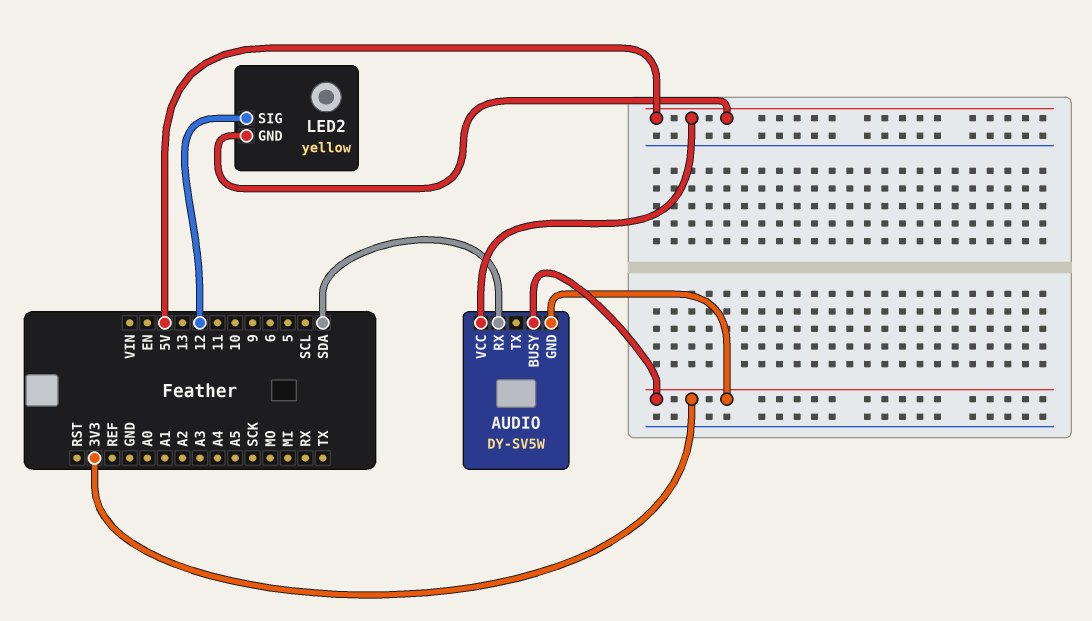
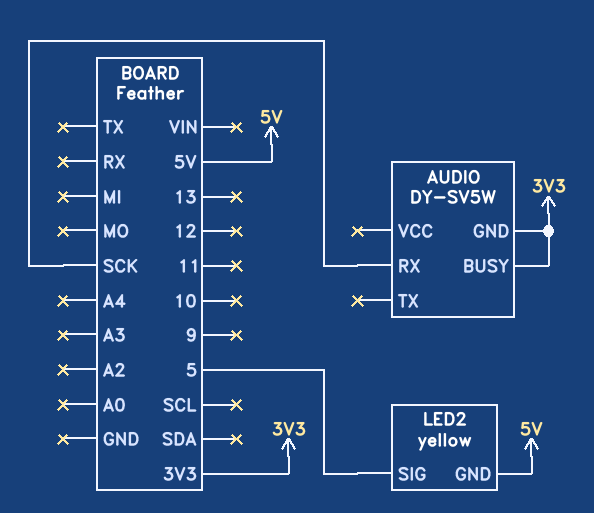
AUDIO pin RX: SDA -> SCK
AUDIO pin VCC: 5V -> none
LED2 pin SIG: 12 -> 5

